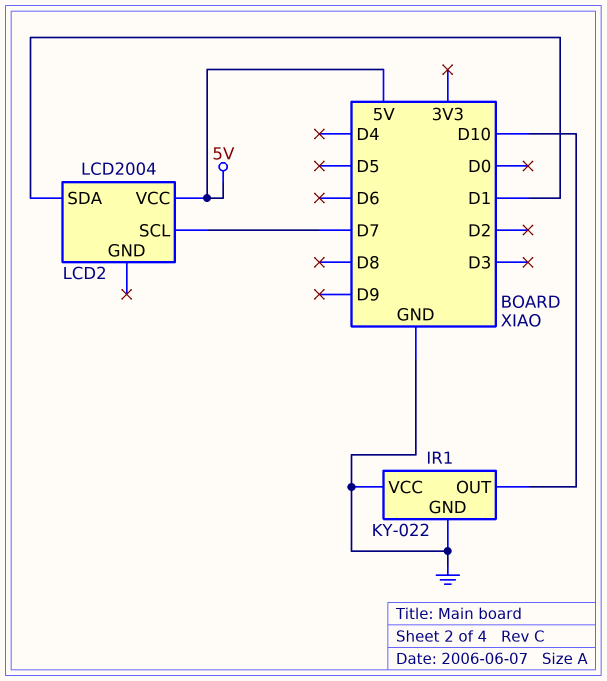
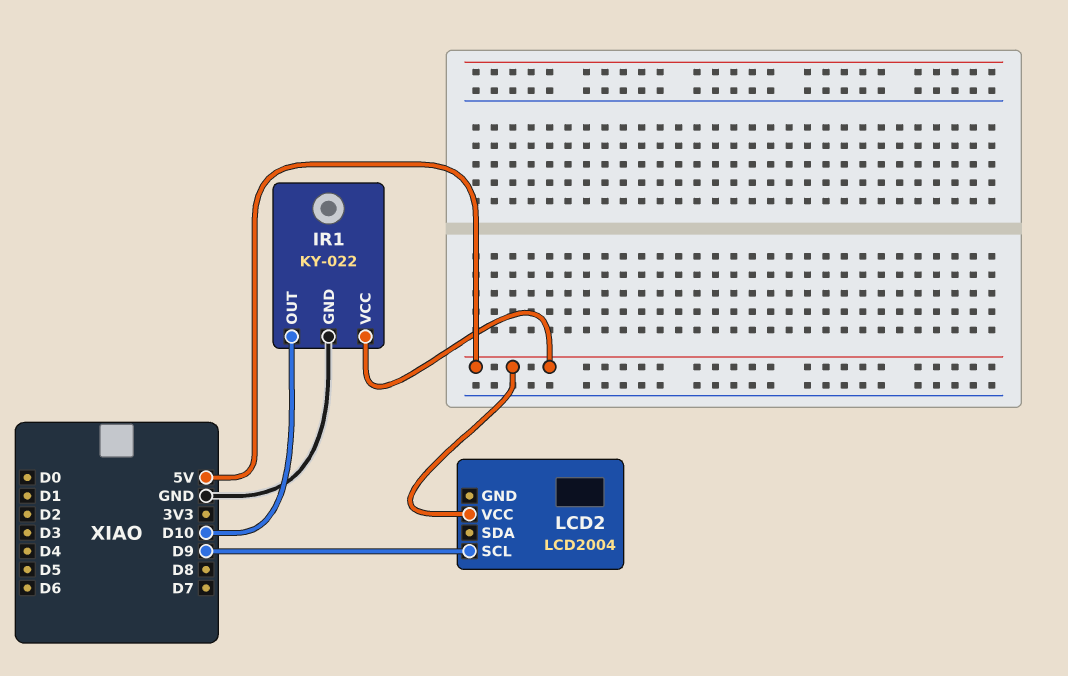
IR1 pin VCC: GND -> 5V
LCD2 pin SCL: D7 -> D9
LCD2 pin SDA: D1 -> none

